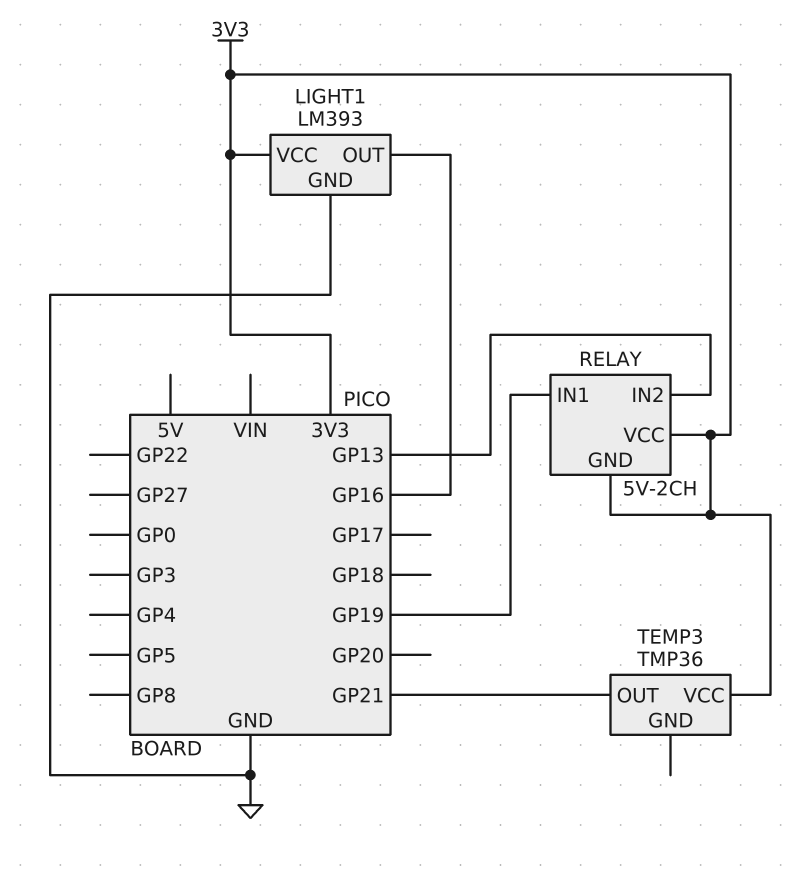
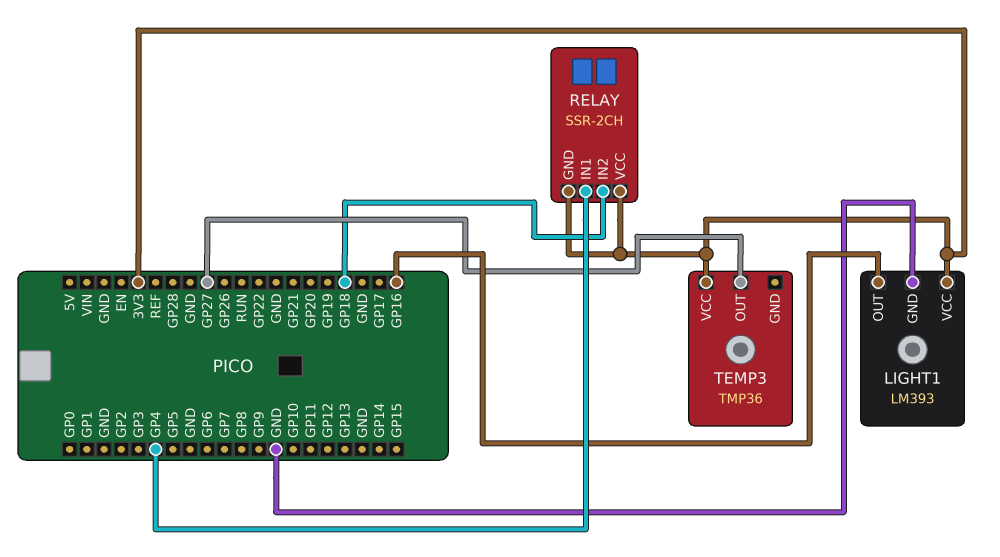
RELAY: 5V-2CH -> SSR-2CH
RELAY pin IN1: GP19 -> GP4
RELAY pin IN2: GP13 -> GP18
TEMP3 pin OUT: GP21 -> GP27

